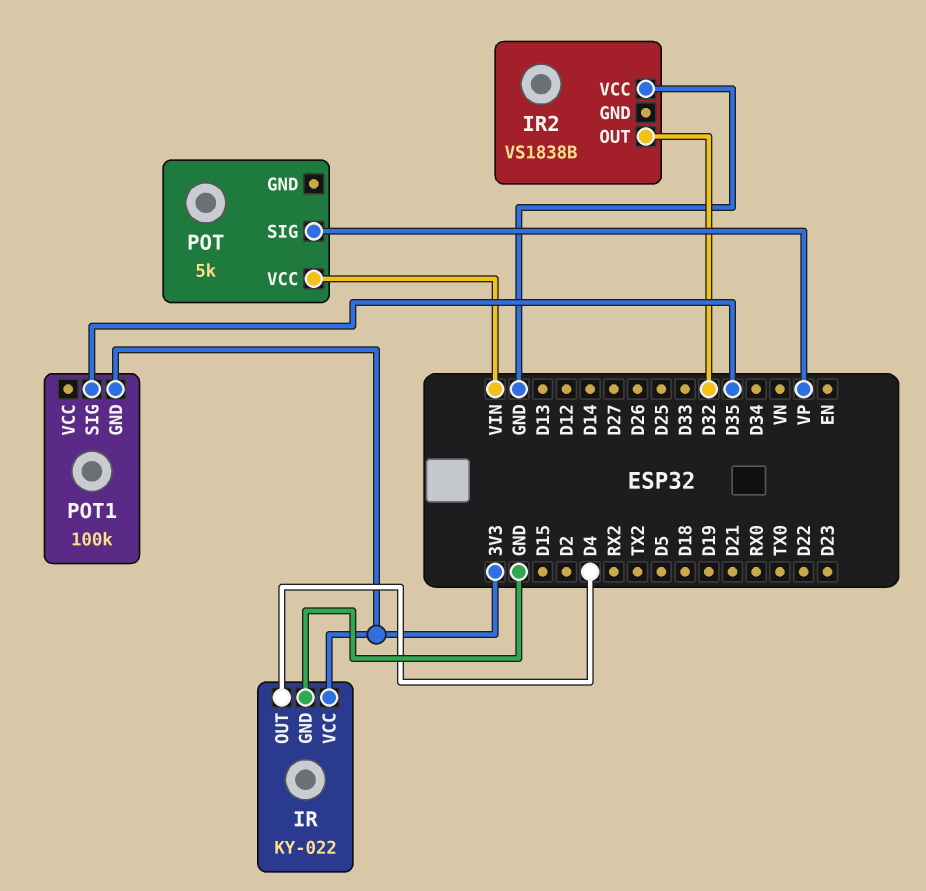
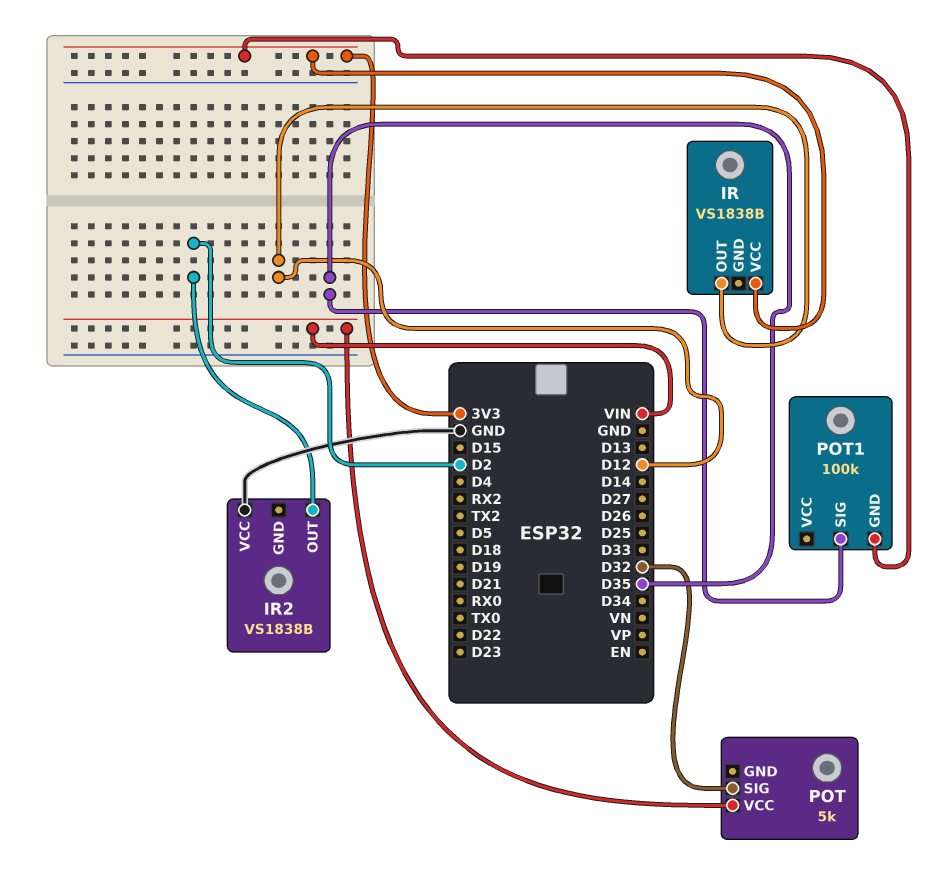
IR: KY-022 -> VS1838B
IR pin GND: GND -> none
IR pin OUT: D4 -> D12
IR2 pin OUT: D32 -> D2
POT pin SIG: VP -> D32

